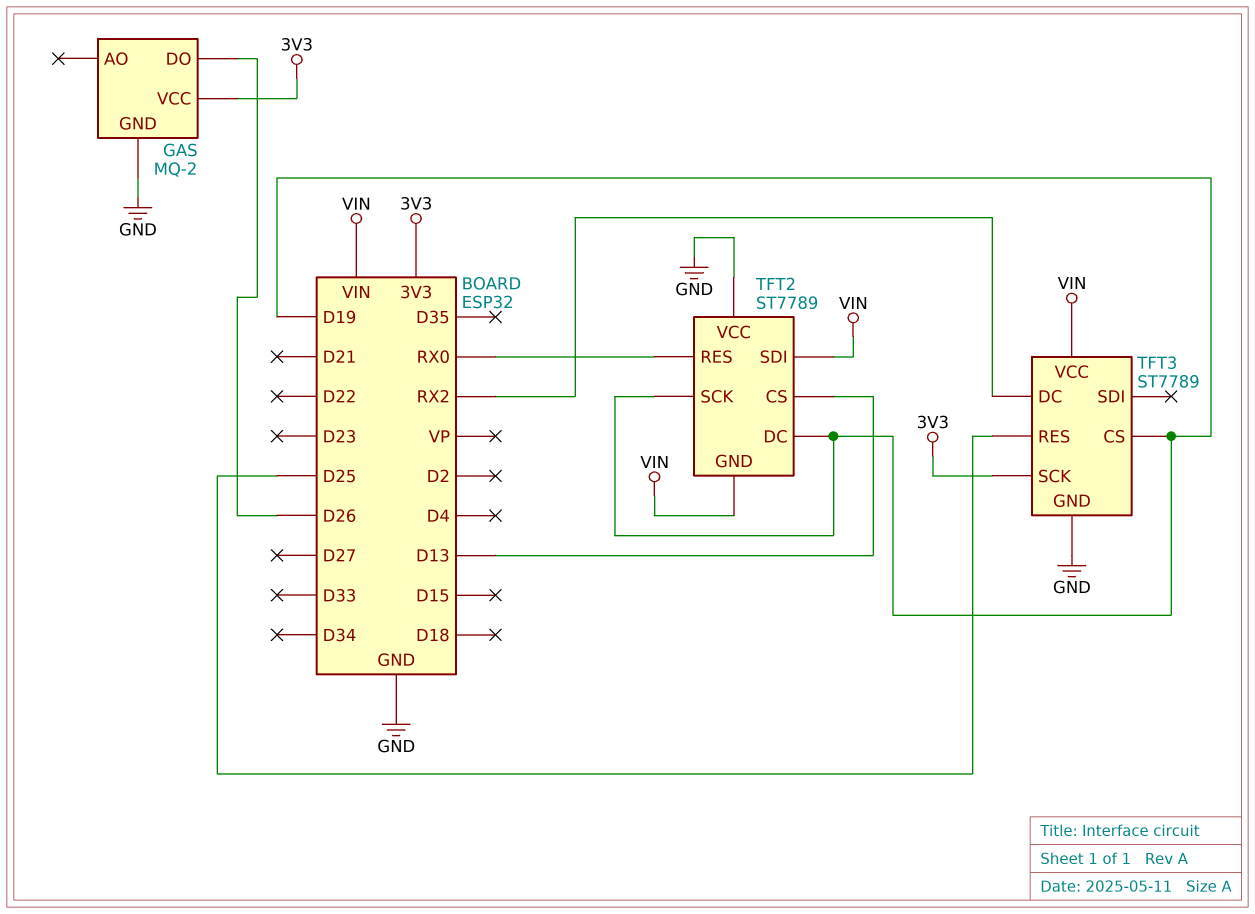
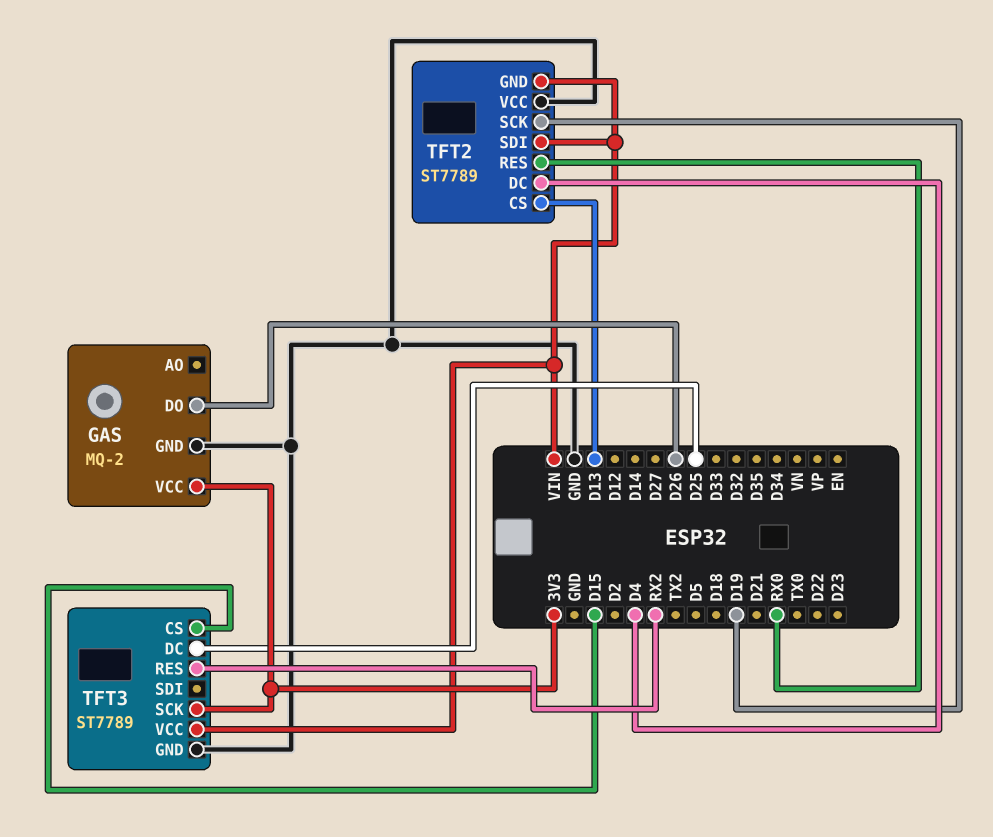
TFT2 pin DC: D19 -> D4
TFT3 pin CS: D19 -> D15
TFT3 pin DC: RX2 -> D25
TFT3 pin RES: D25 -> RX2

